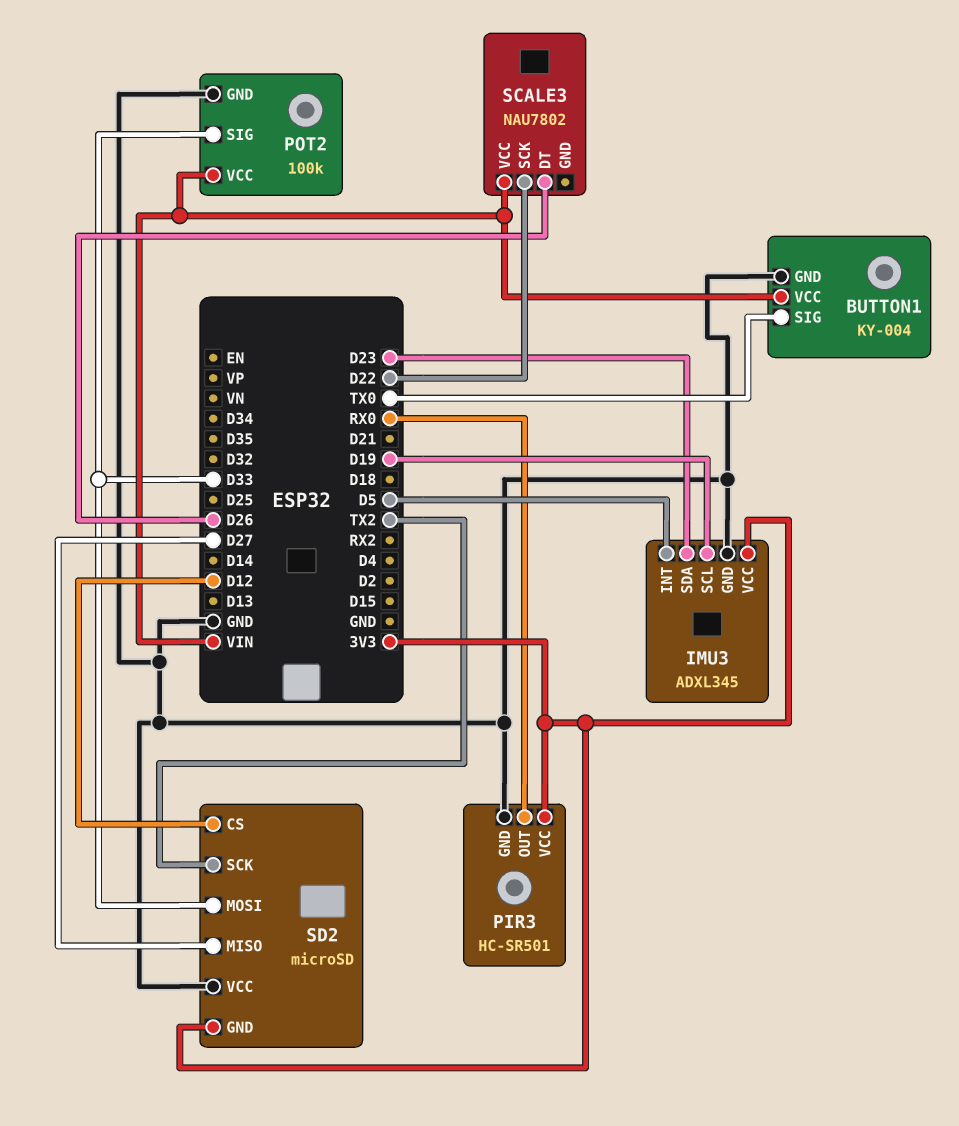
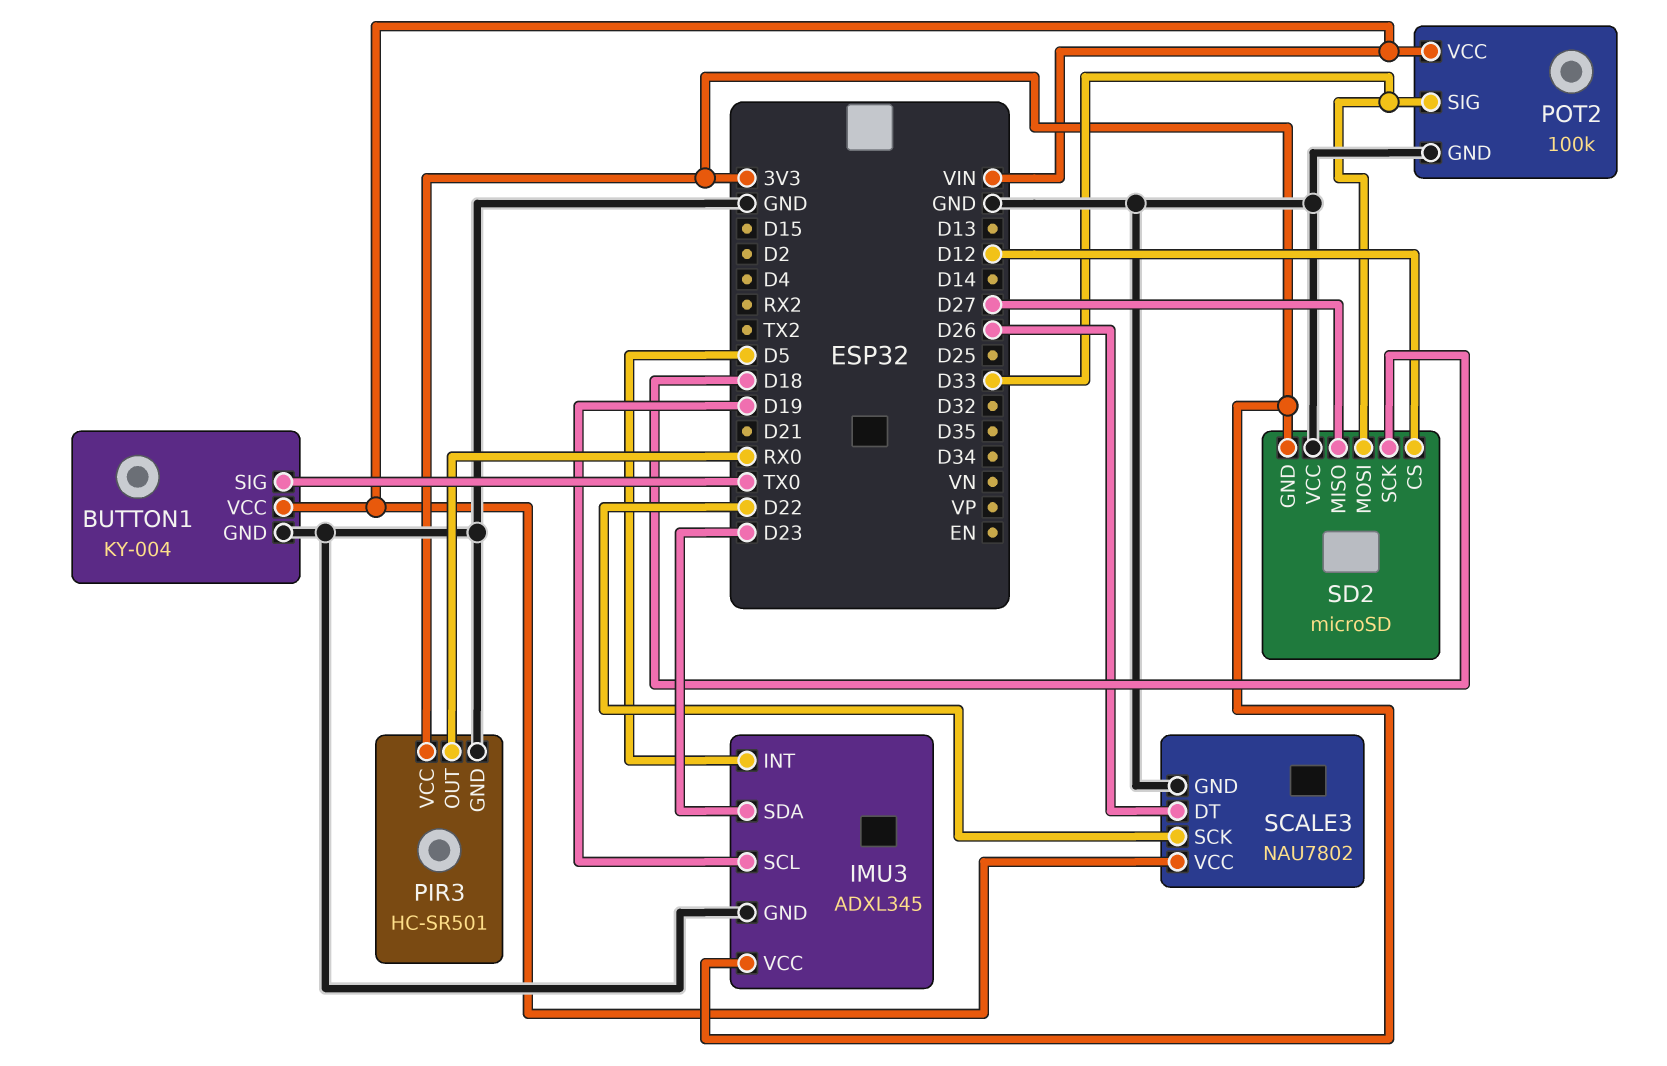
SCALE3 pin GND: none -> GND
SD2 pin SCK: TX2 -> D18

